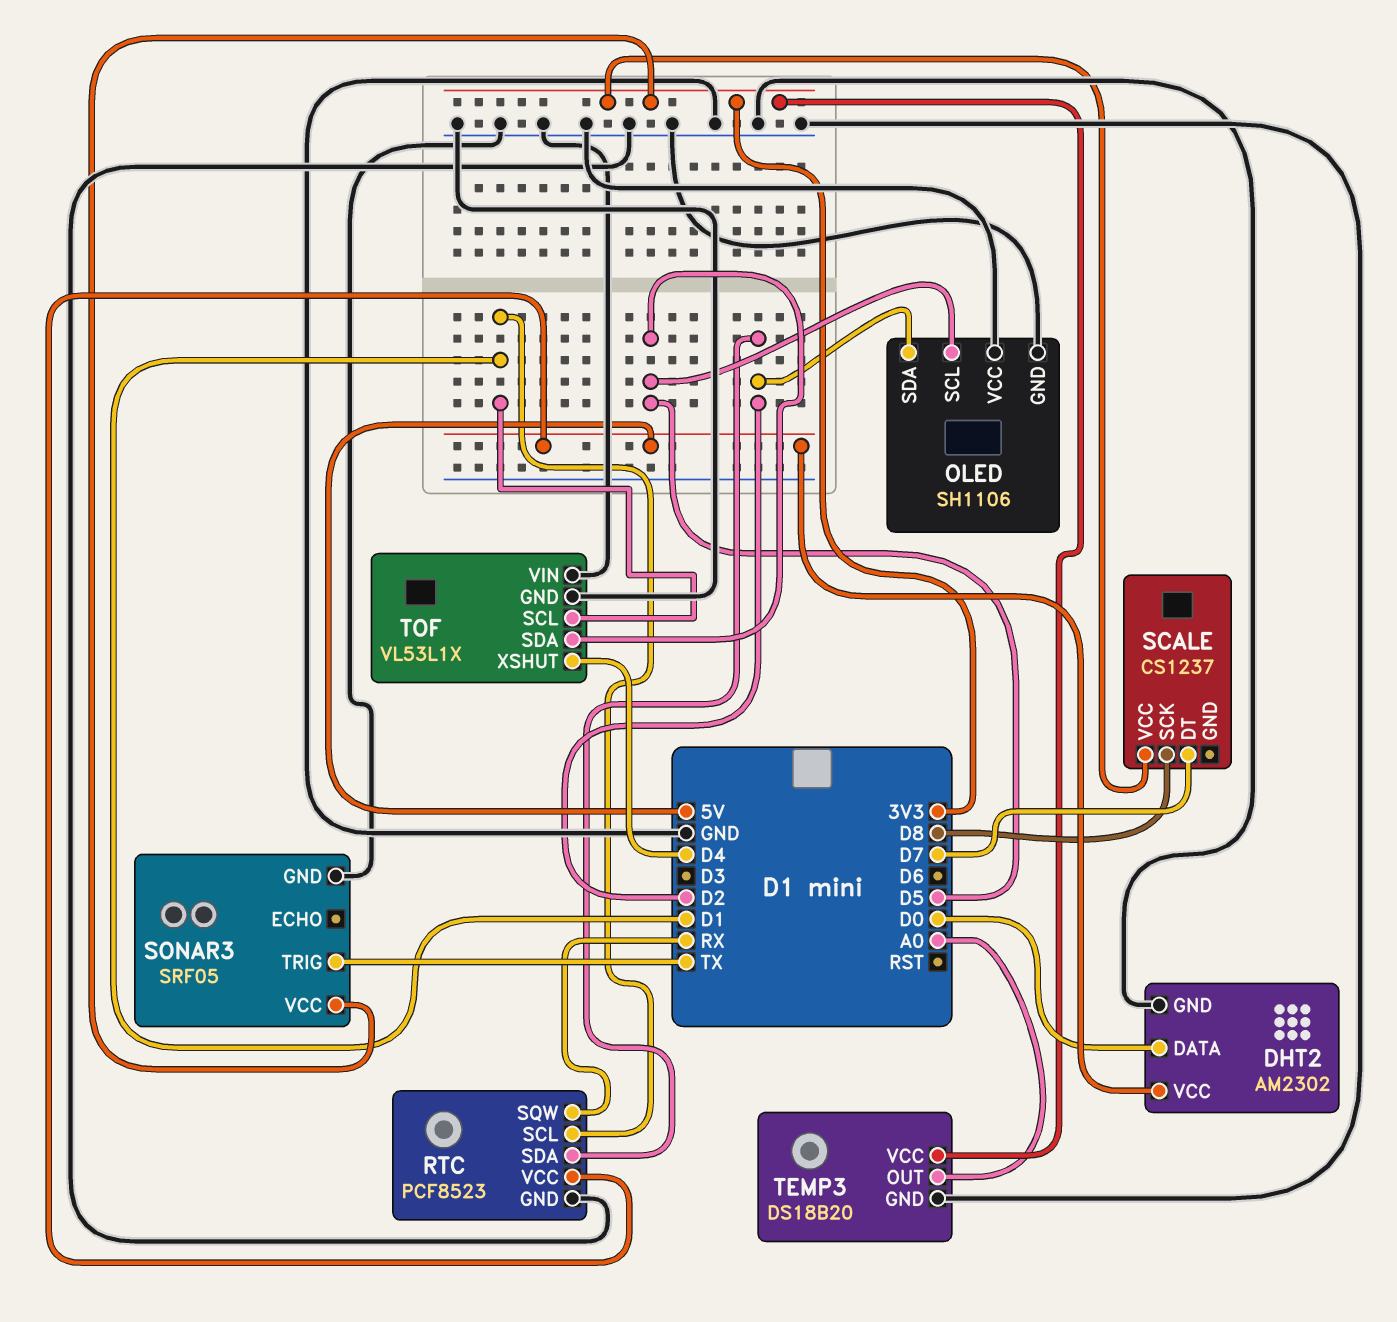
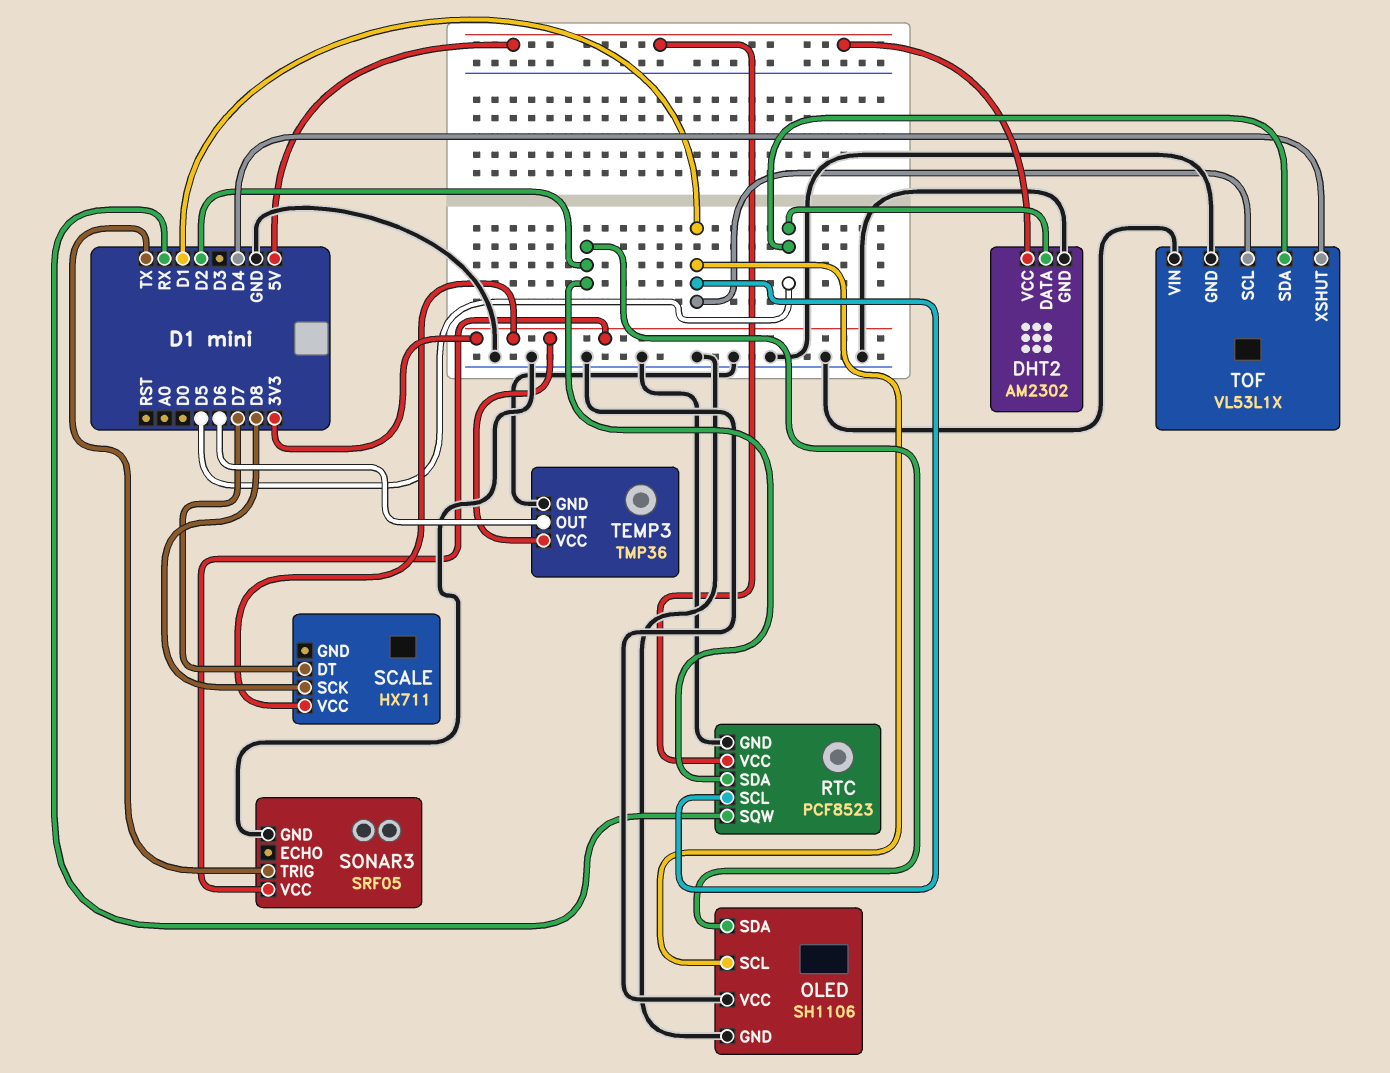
DHT2 pin DATA: D0 -> D5
OLED pin SCL: D5 -> D1
SCALE: CS1237 -> HX711
TEMP3: DS18B20 -> TMP36
TEMP3 pin OUT: A0 -> D6

